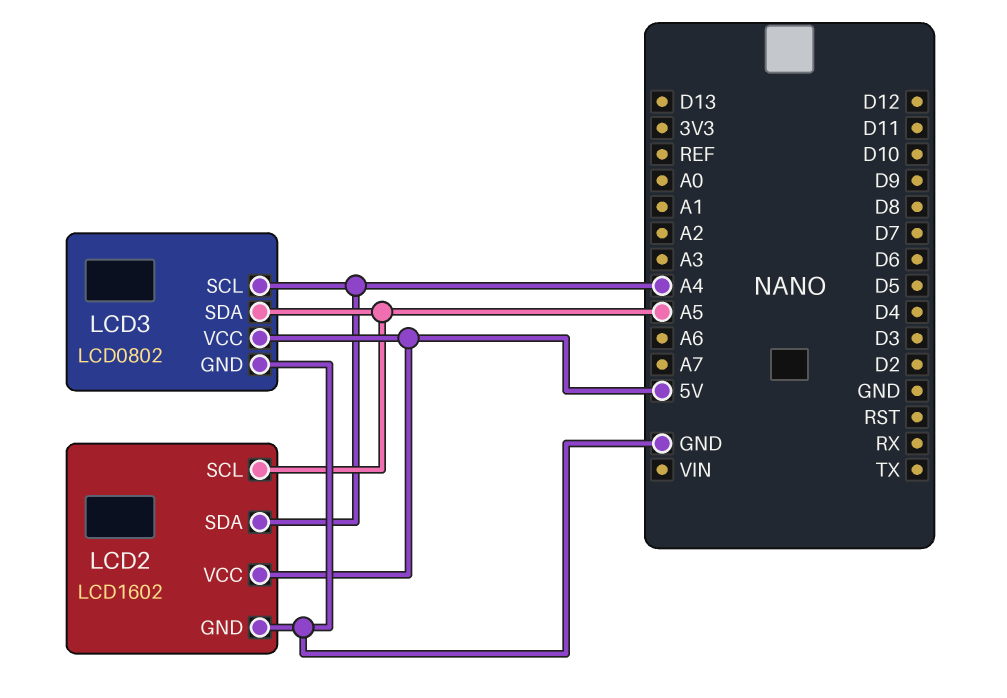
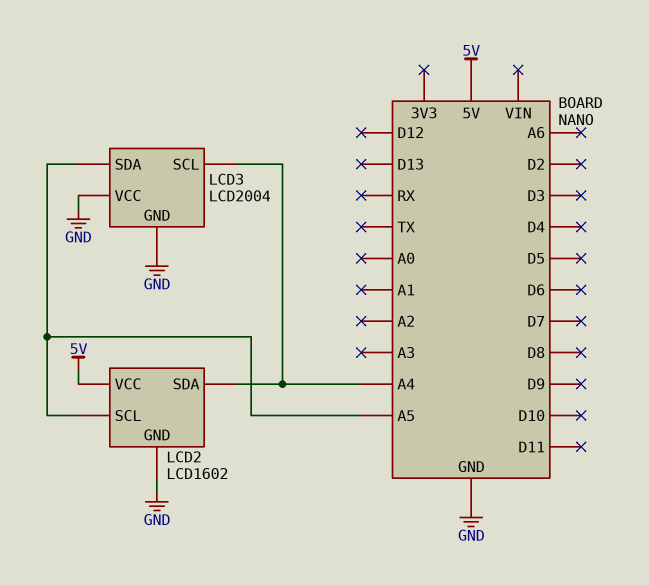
LCD3: LCD0802 -> LCD2004
LCD3 pin VCC: 5V -> GND

